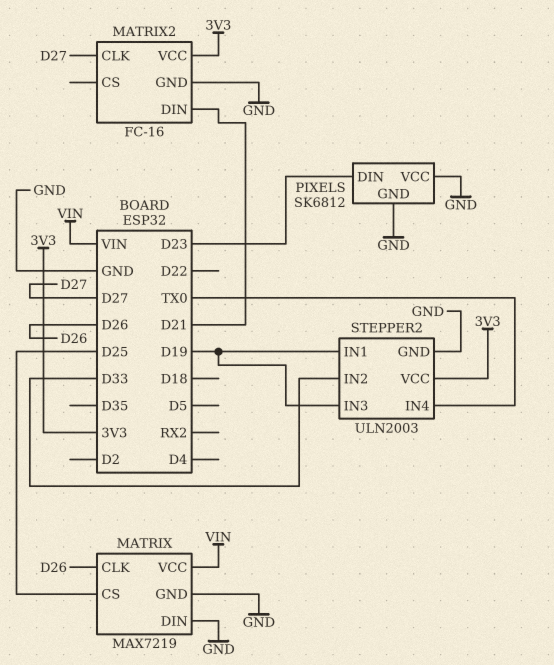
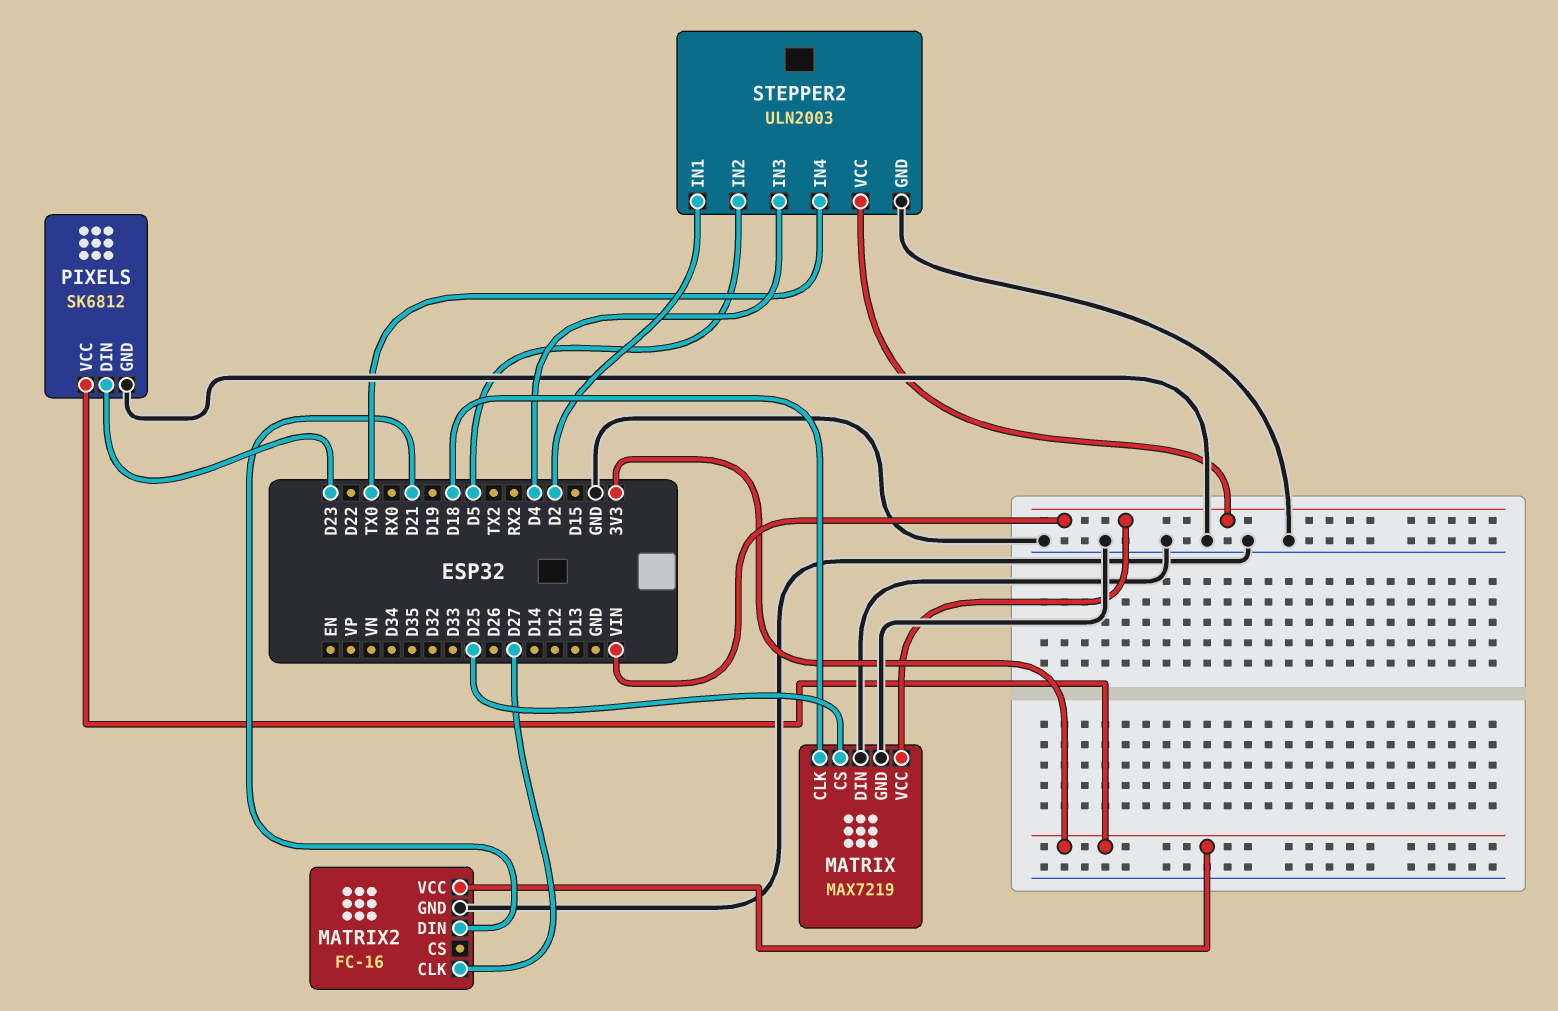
MATRIX pin CLK: D26 -> D18
PIXELS pin VCC: GND -> 3V3
STEPPER2 pin IN1: D19 -> D2
STEPPER2 pin IN2: D33 -> D5
STEPPER2 pin IN3: D19 -> D4
STEPPER2 pin VCC: 3V3 -> VIN

